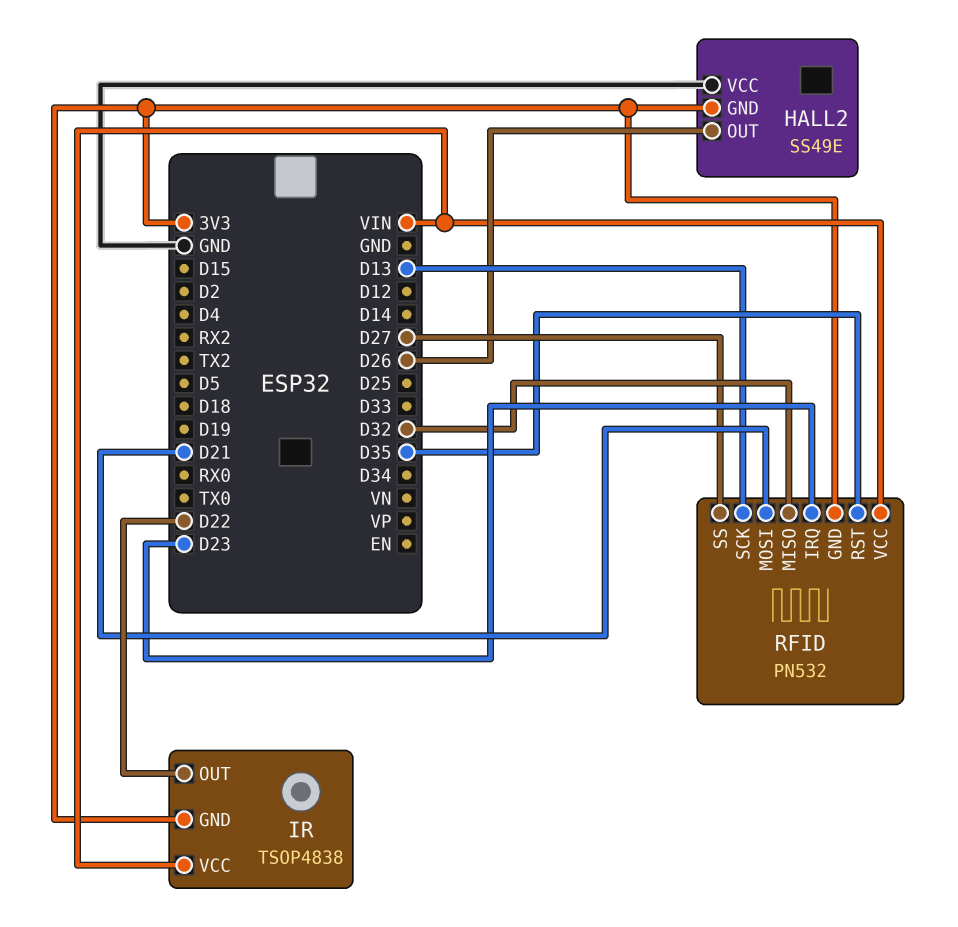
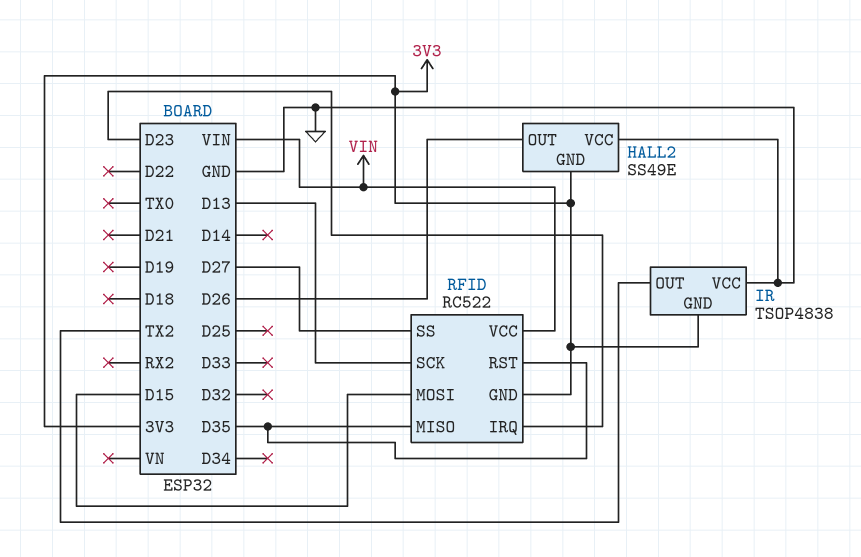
IR pin OUT: D22 -> TX2
IR pin VCC: VIN -> GND
RFID: PN532 -> RC522
RFID pin MISO: D32 -> D35
RFID pin MOSI: D21 -> D15

